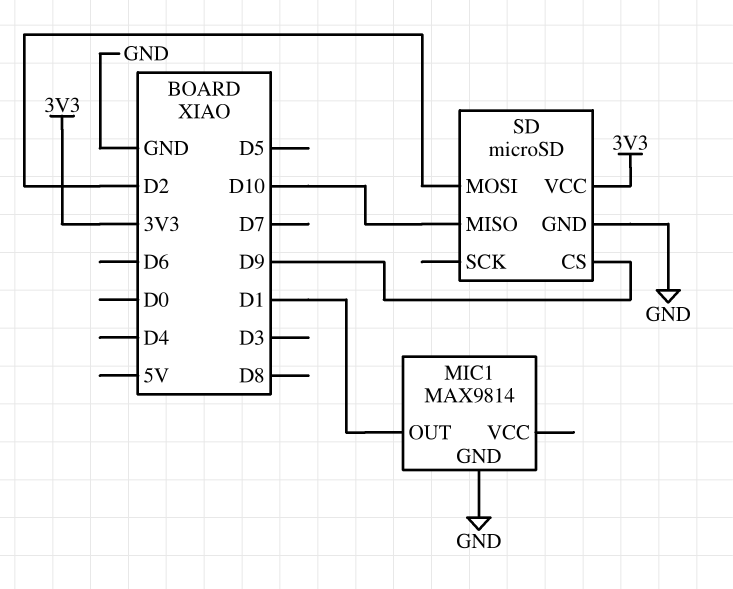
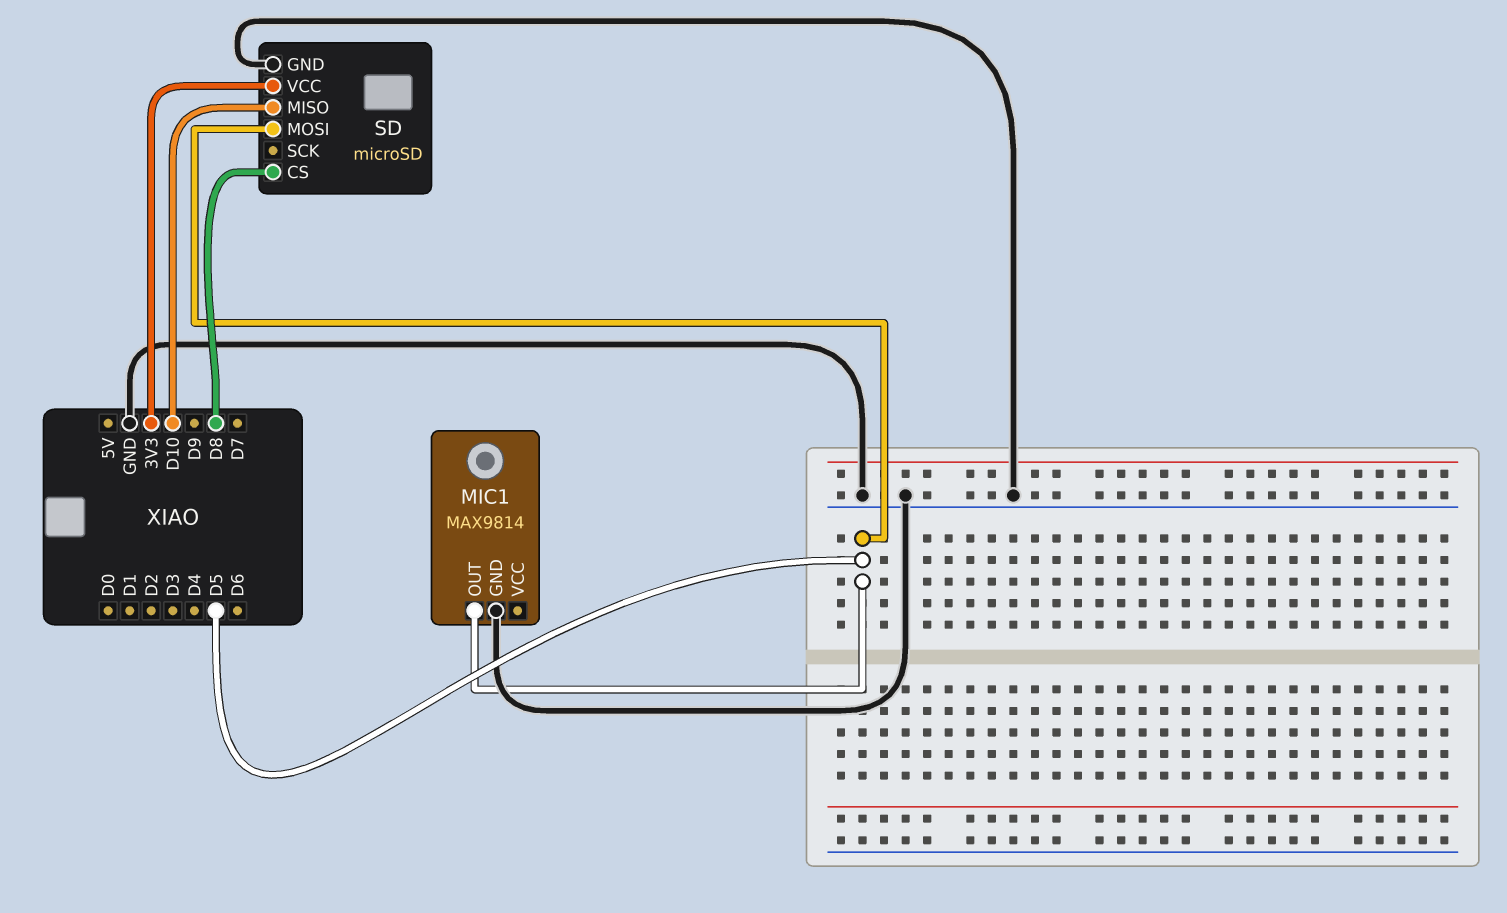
MIC1 pin OUT: D1 -> D5
SD pin CS: D9 -> D8
SD pin MOSI: D2 -> D5

